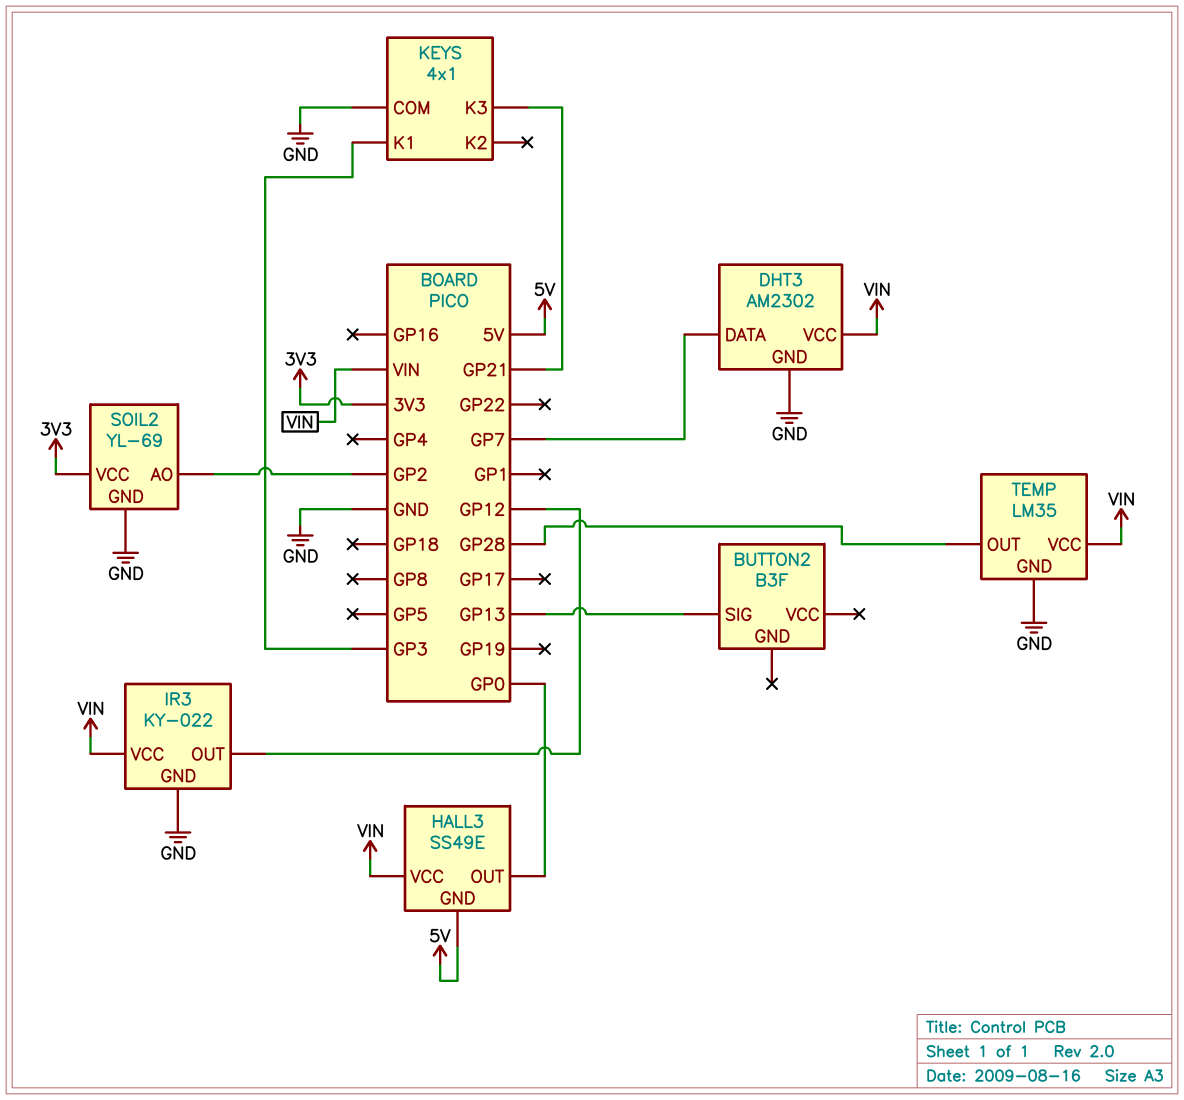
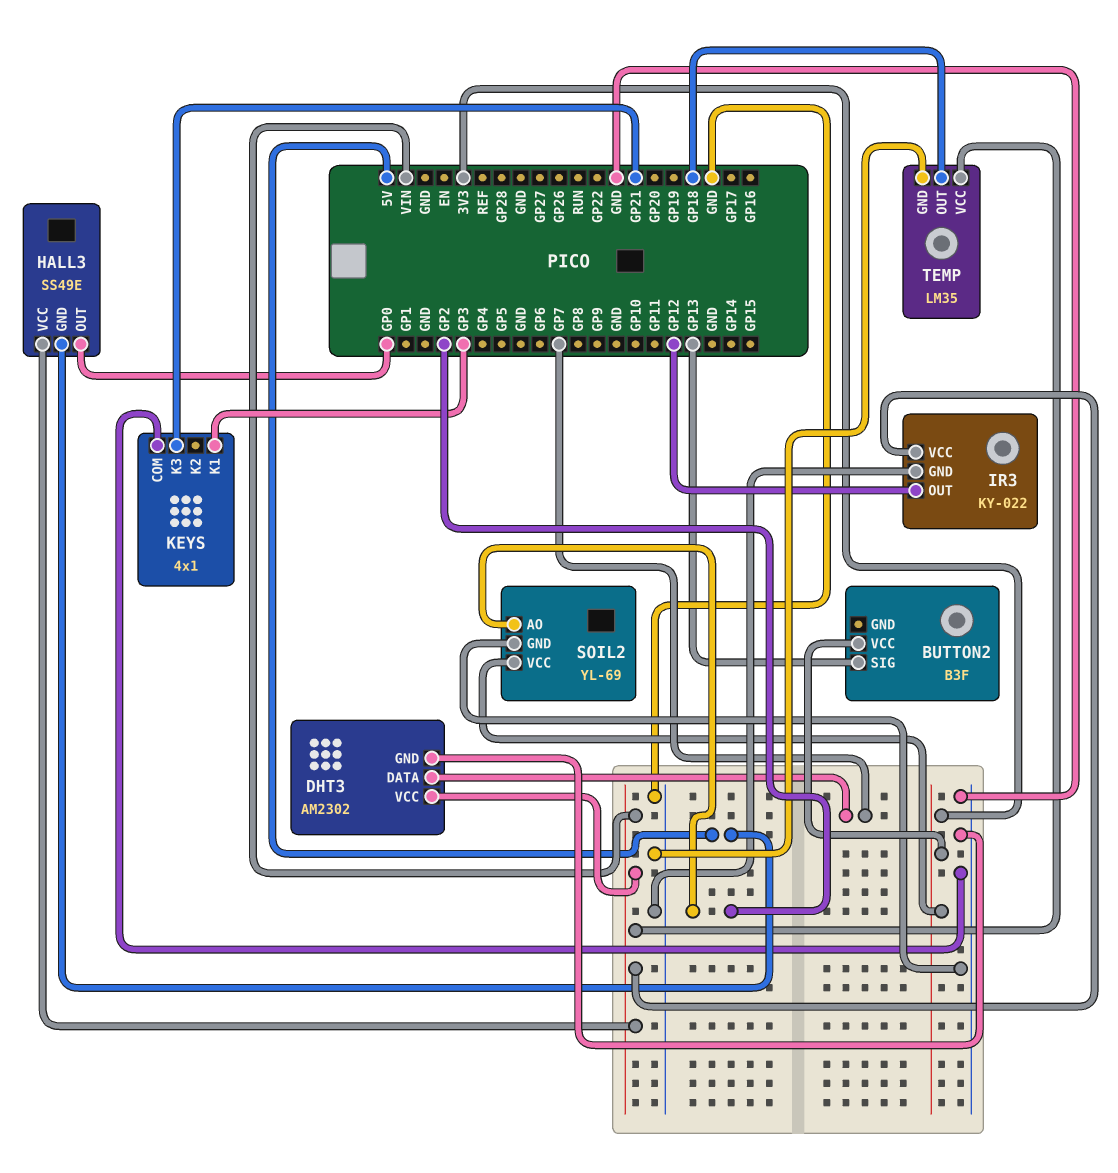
BUTTON2 pin VCC: none -> 3V3
TEMP pin OUT: GP28 -> GP18

